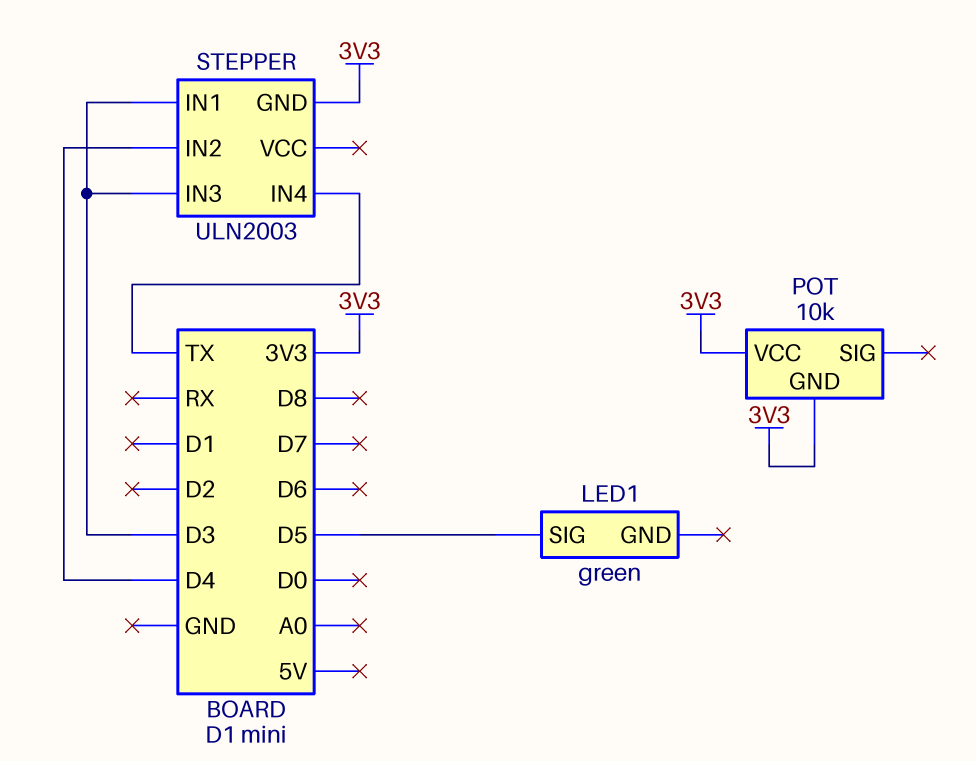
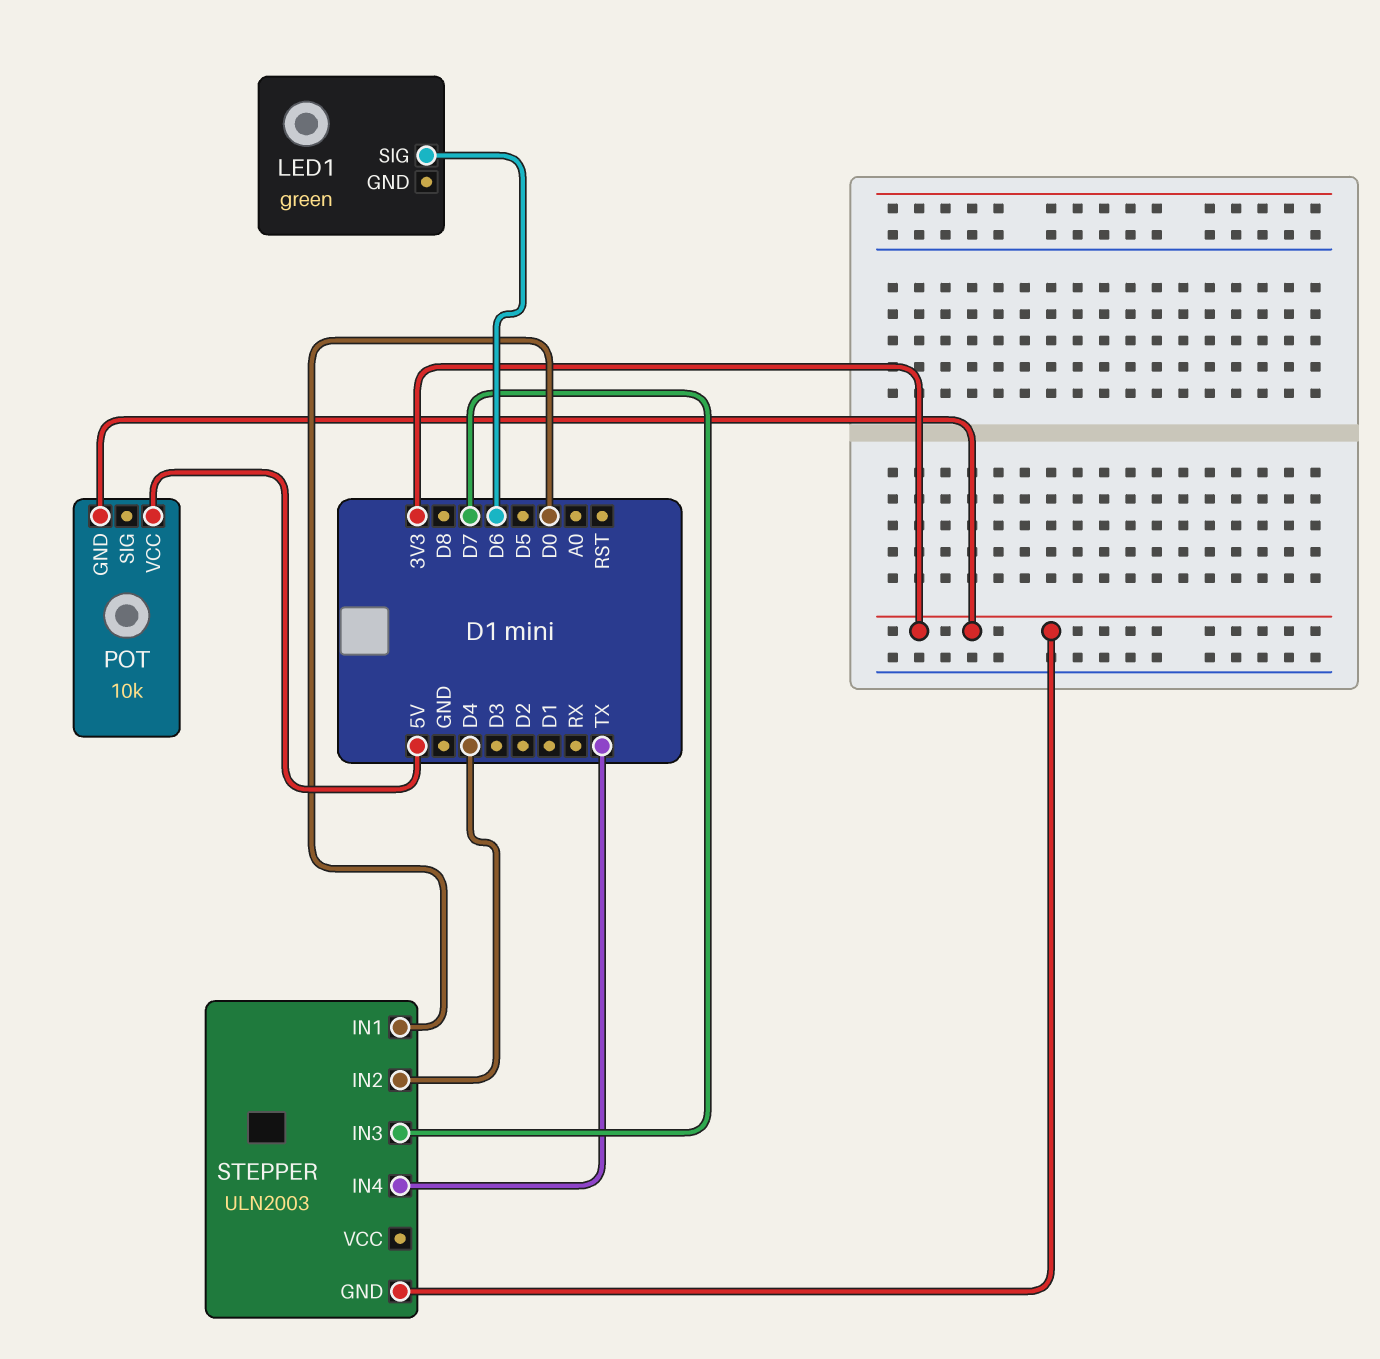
LED1 pin SIG: D5 -> D6
POT pin VCC: 3V3 -> 5V
STEPPER pin IN1: D3 -> D0
STEPPER pin IN3: D3 -> D7

